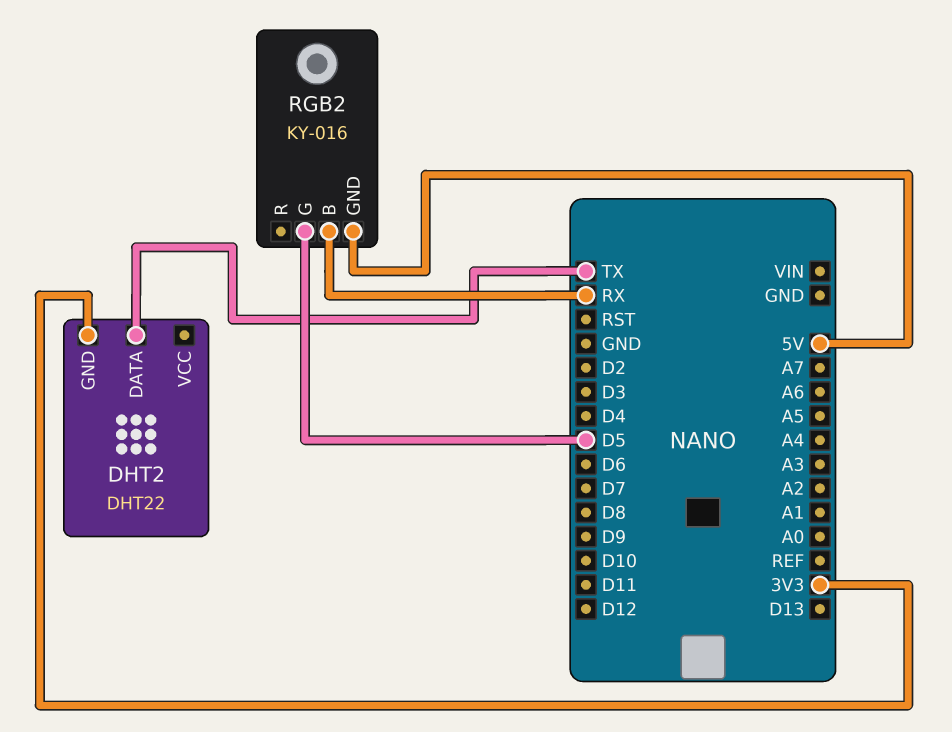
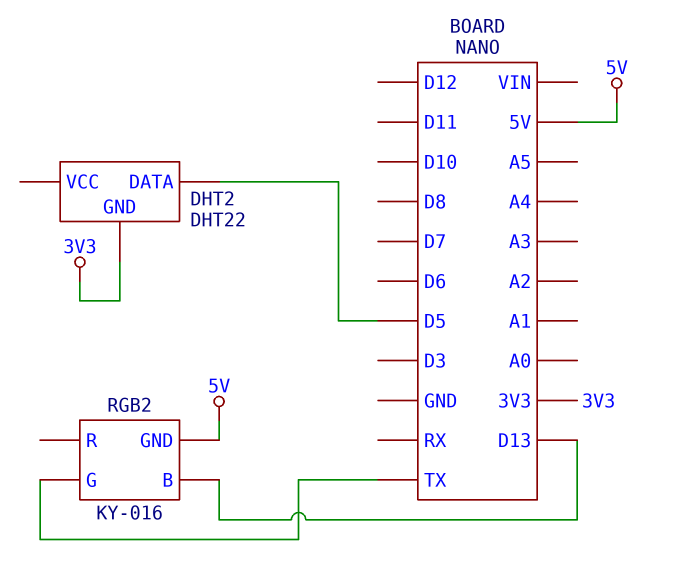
DHT2 pin DATA: TX -> D5
RGB2 pin B: RX -> D13
RGB2 pin G: D5 -> TX

